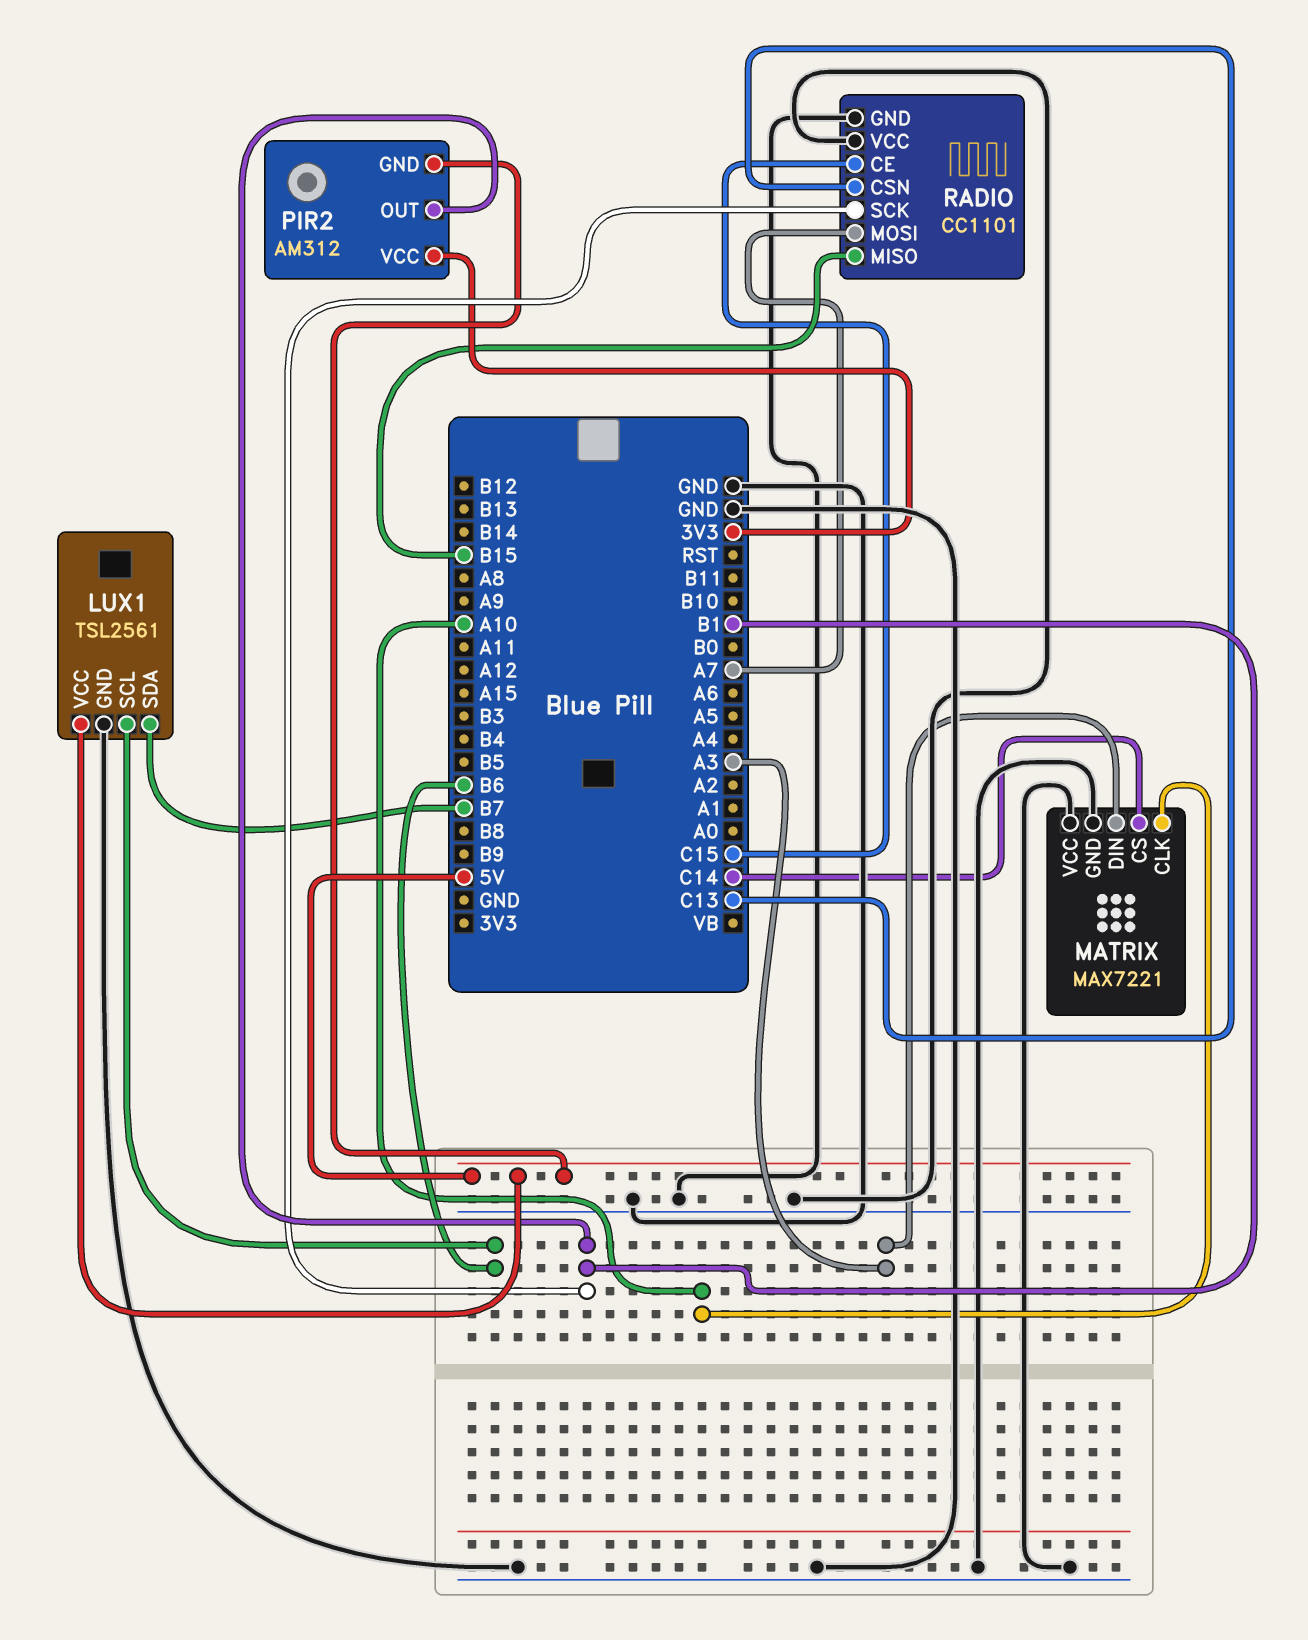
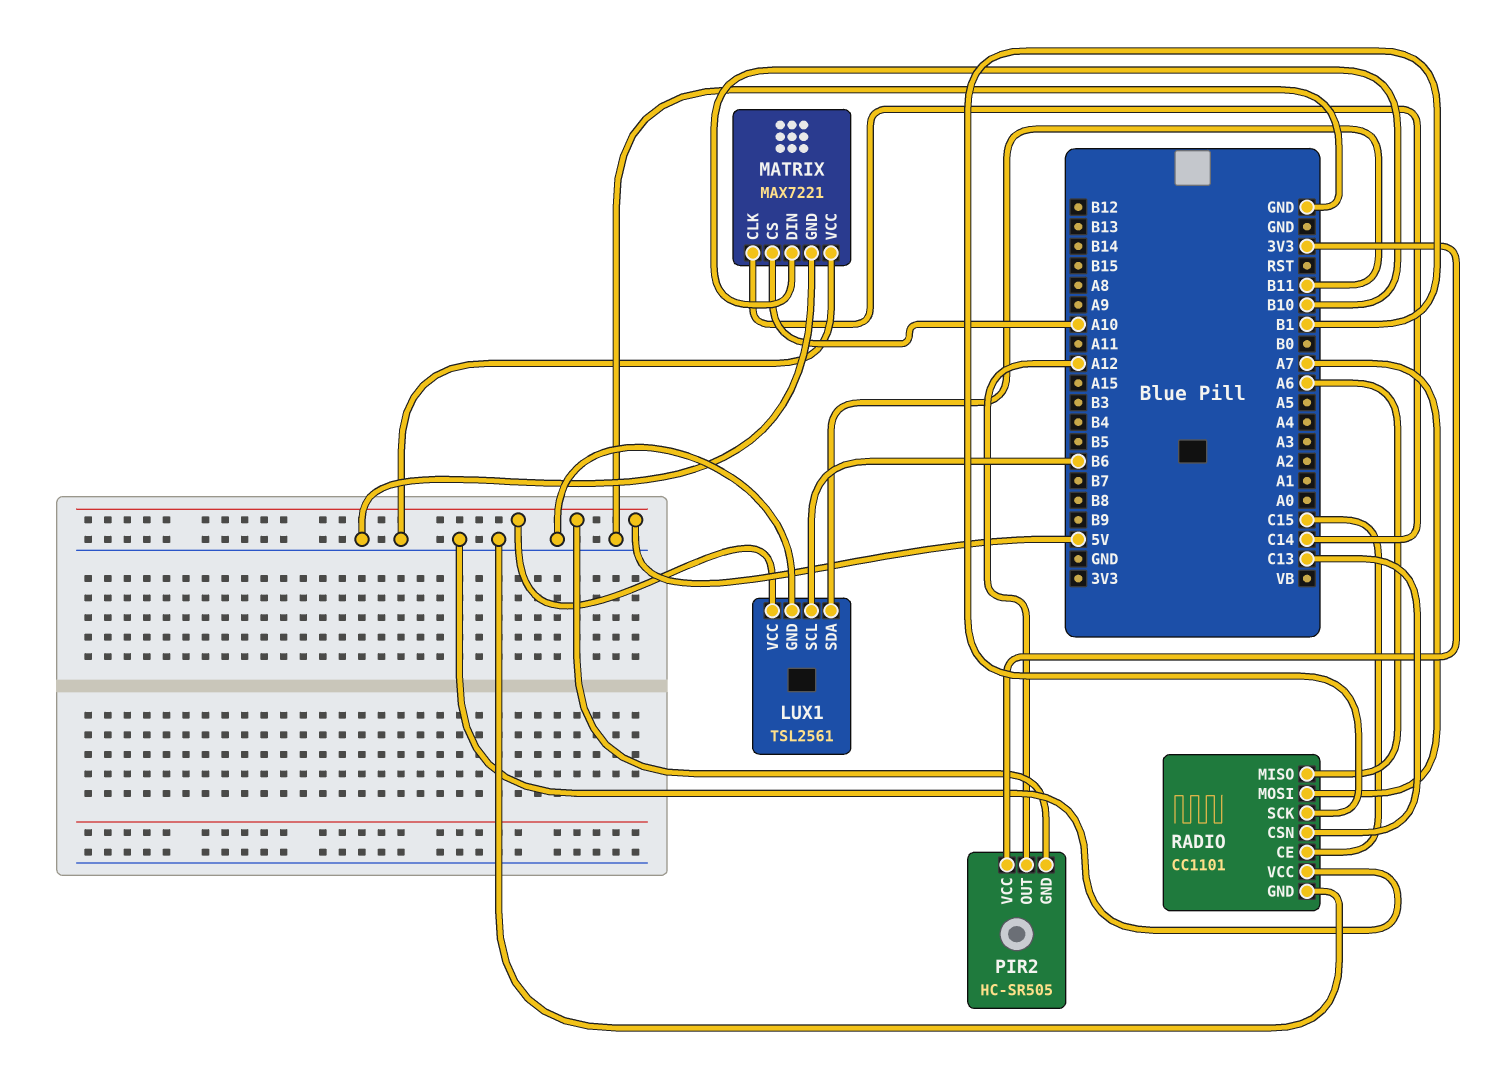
LUX1 pin SDA: B7 -> B11
MATRIX pin CLK: A10 -> C14
MATRIX pin CS: C14 -> A10
MATRIX pin DIN: A3 -> B10
PIR2: AM312 -> HC-SR505
PIR2 pin OUT: B1 -> A12
RADIO pin MISO: B15 -> A6

